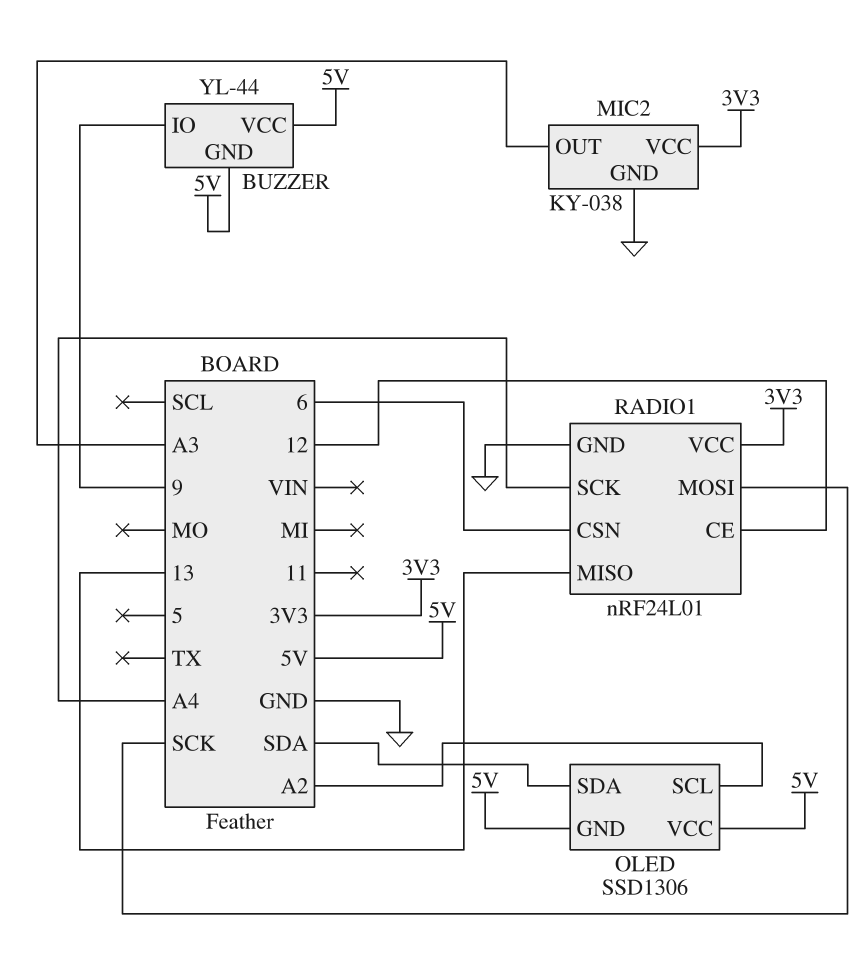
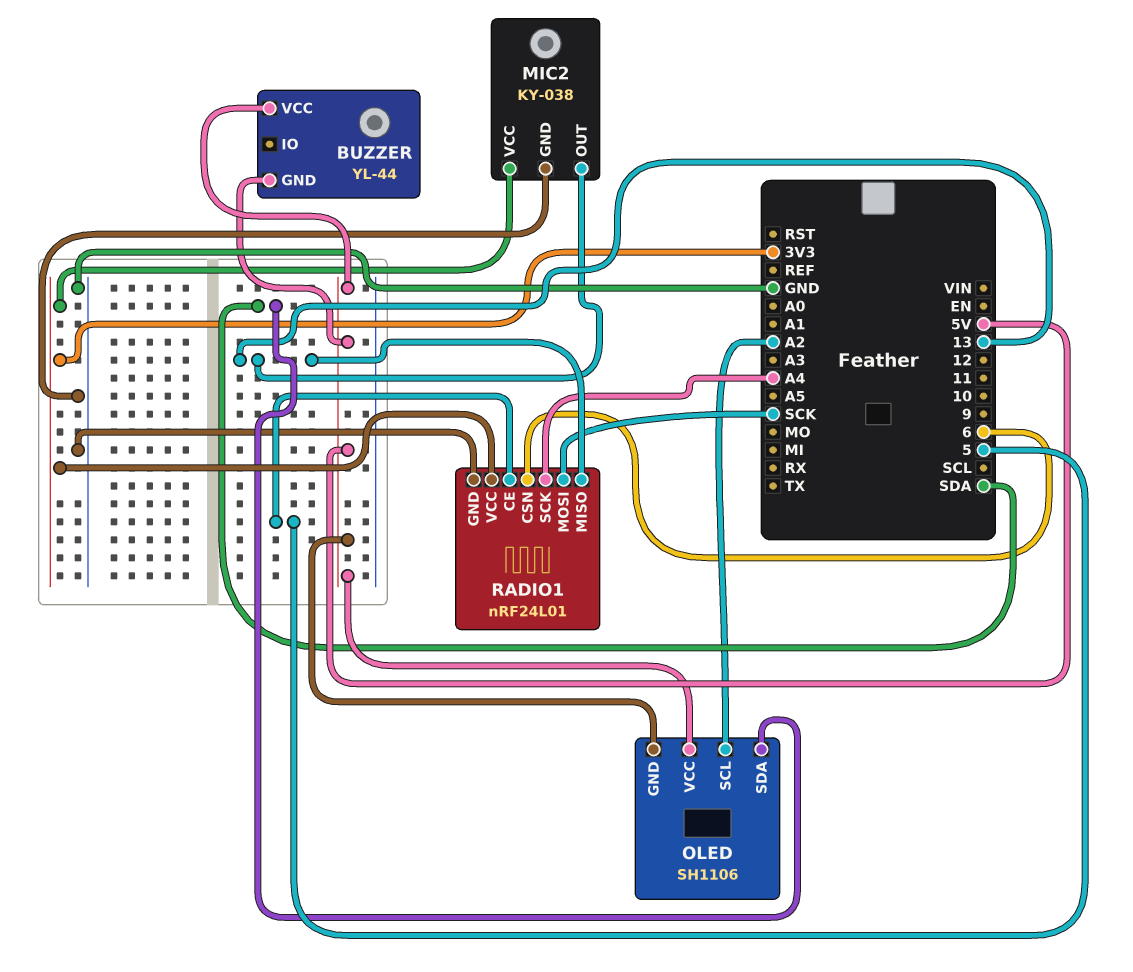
BUZZER pin IO: 9 -> none
MIC2 pin OUT: A3 -> 13
OLED: SSD1306 -> SH1106
RADIO1 pin CE: 12 -> 5

